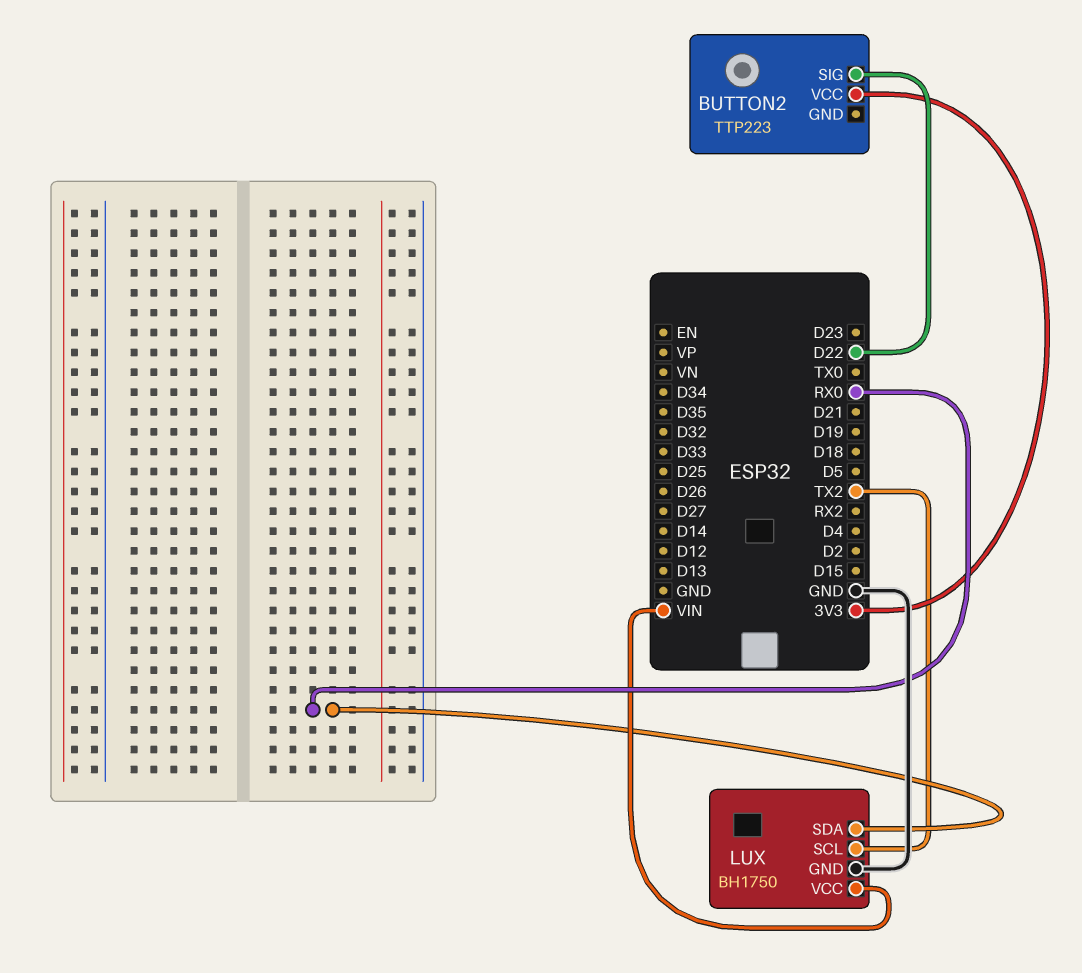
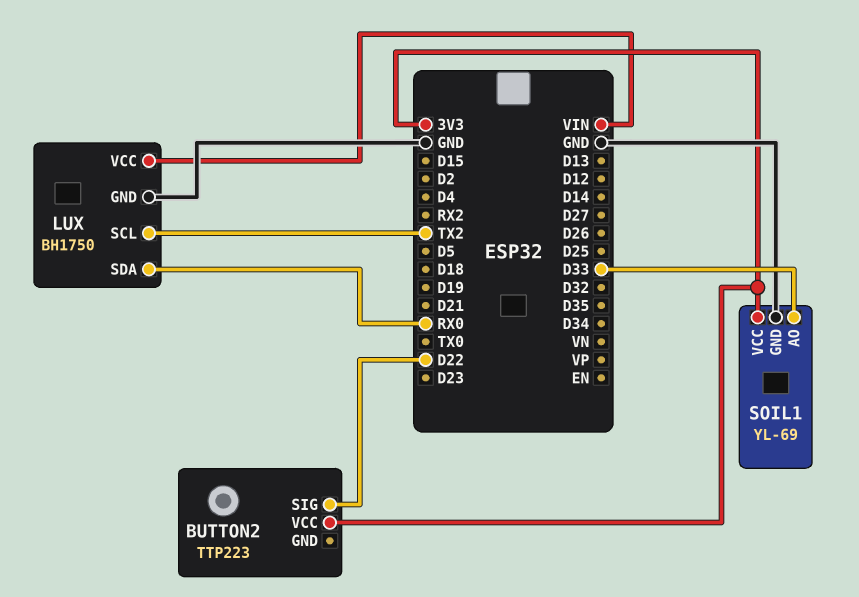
SOIL1: none -> YL-69
SOIL1 pin AO: none -> D33
SOIL1 pin GND: none -> GND
SOIL1 pin VCC: none -> 3V3

